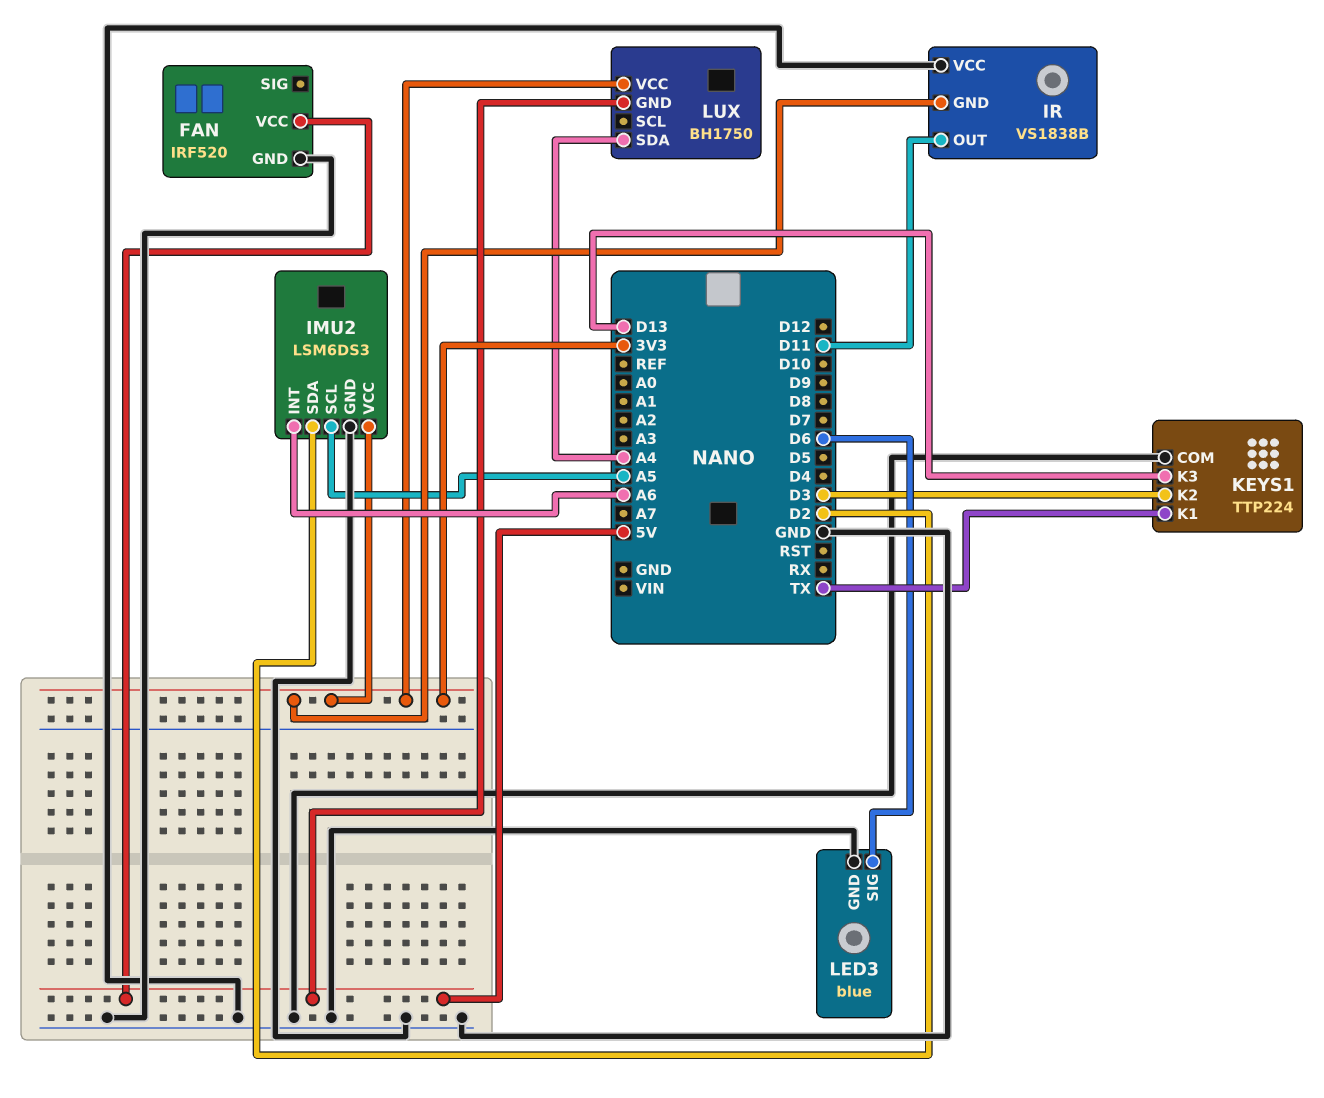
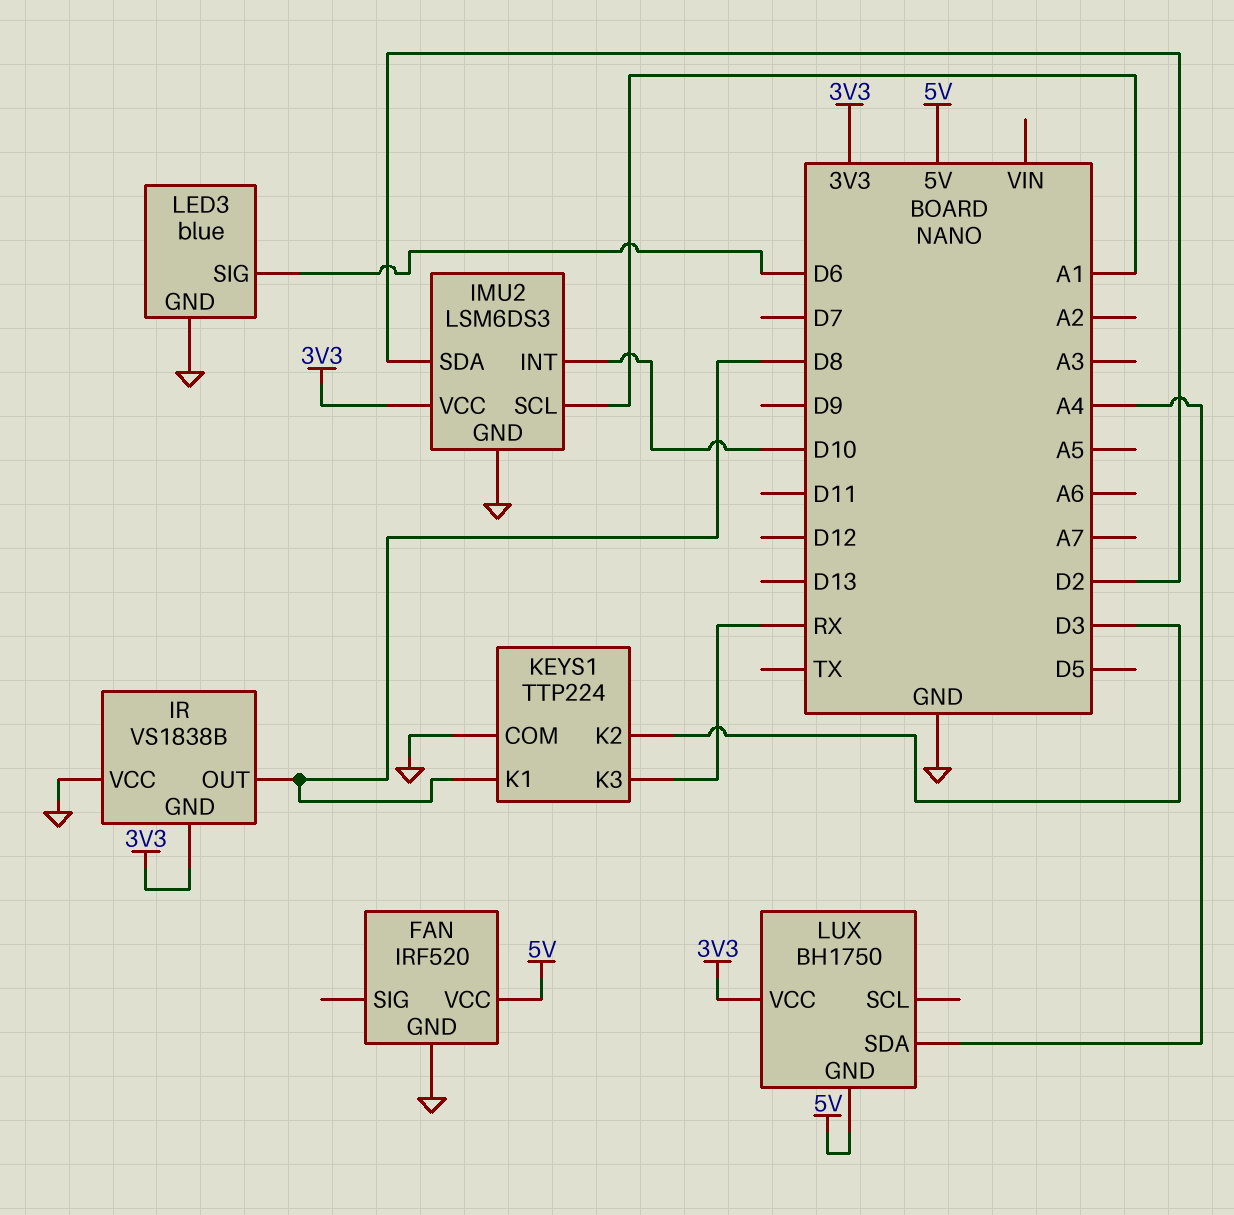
IMU2 pin INT: A6 -> D10
IMU2 pin SCL: A5 -> A1
IR pin OUT: D11 -> D8
KEYS1 pin K1: TX -> D8
KEYS1 pin K3: D13 -> RX

